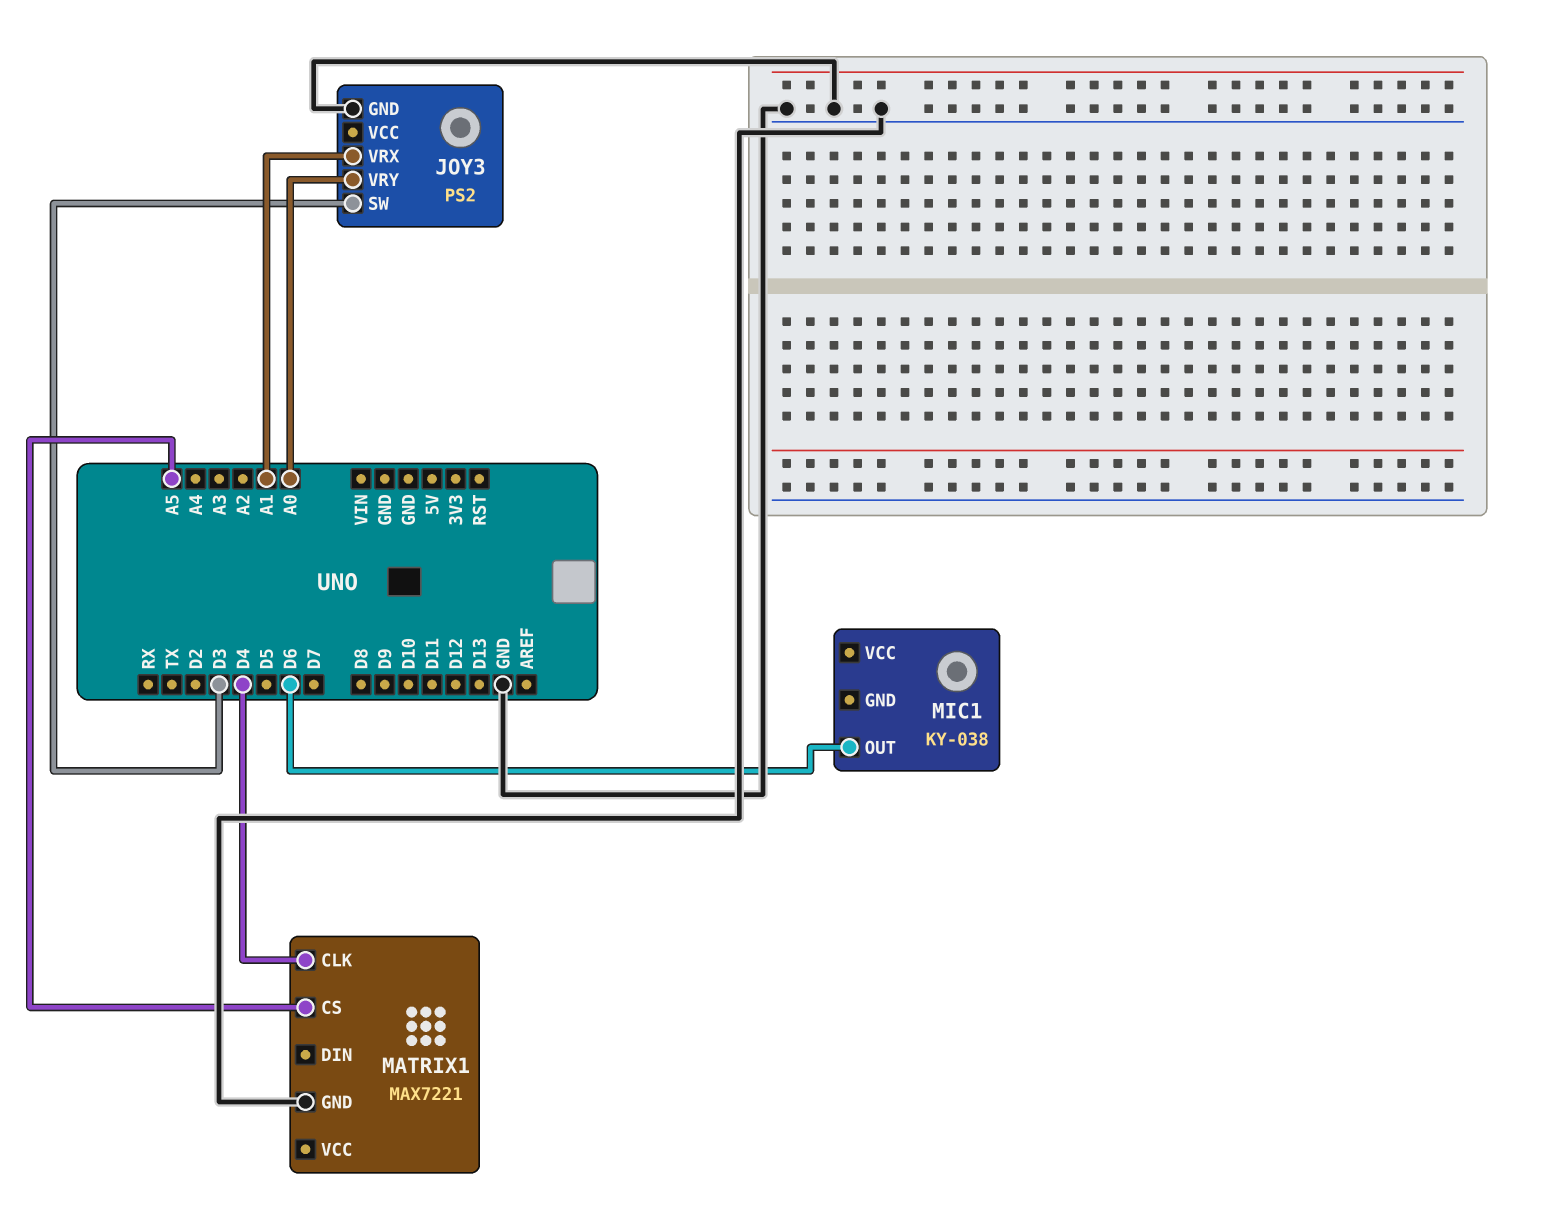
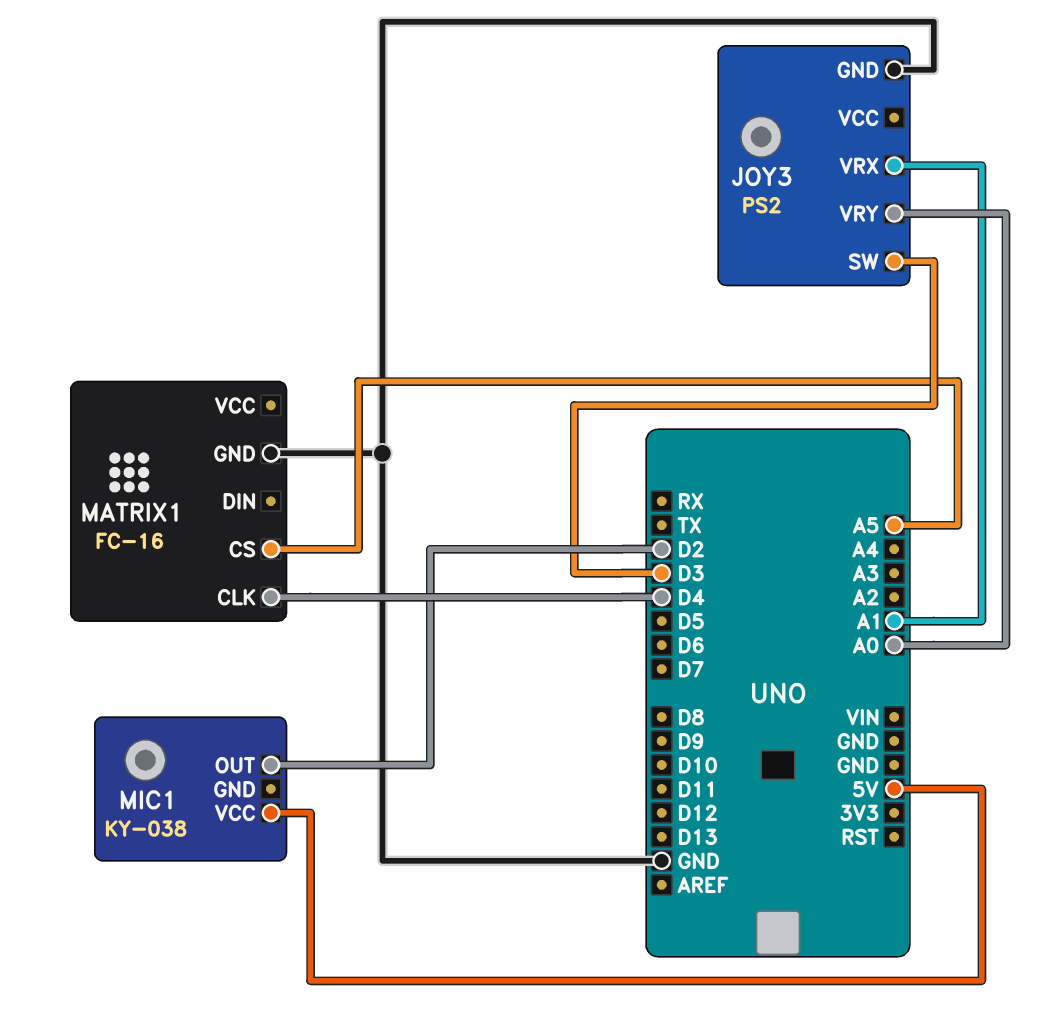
MATRIX1: MAX7221 -> FC-16
MIC1 pin OUT: D6 -> D2
MIC1 pin VCC: none -> 5V

